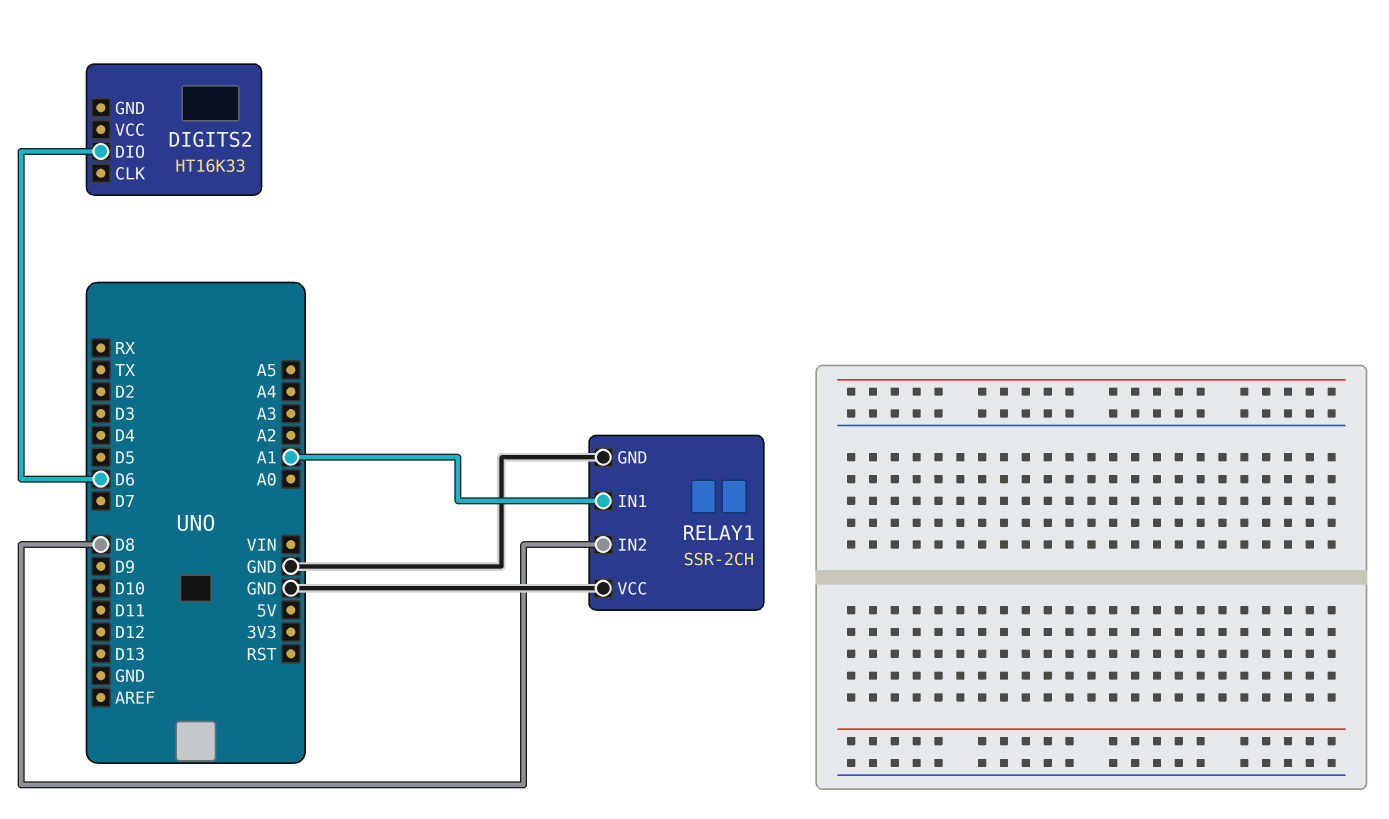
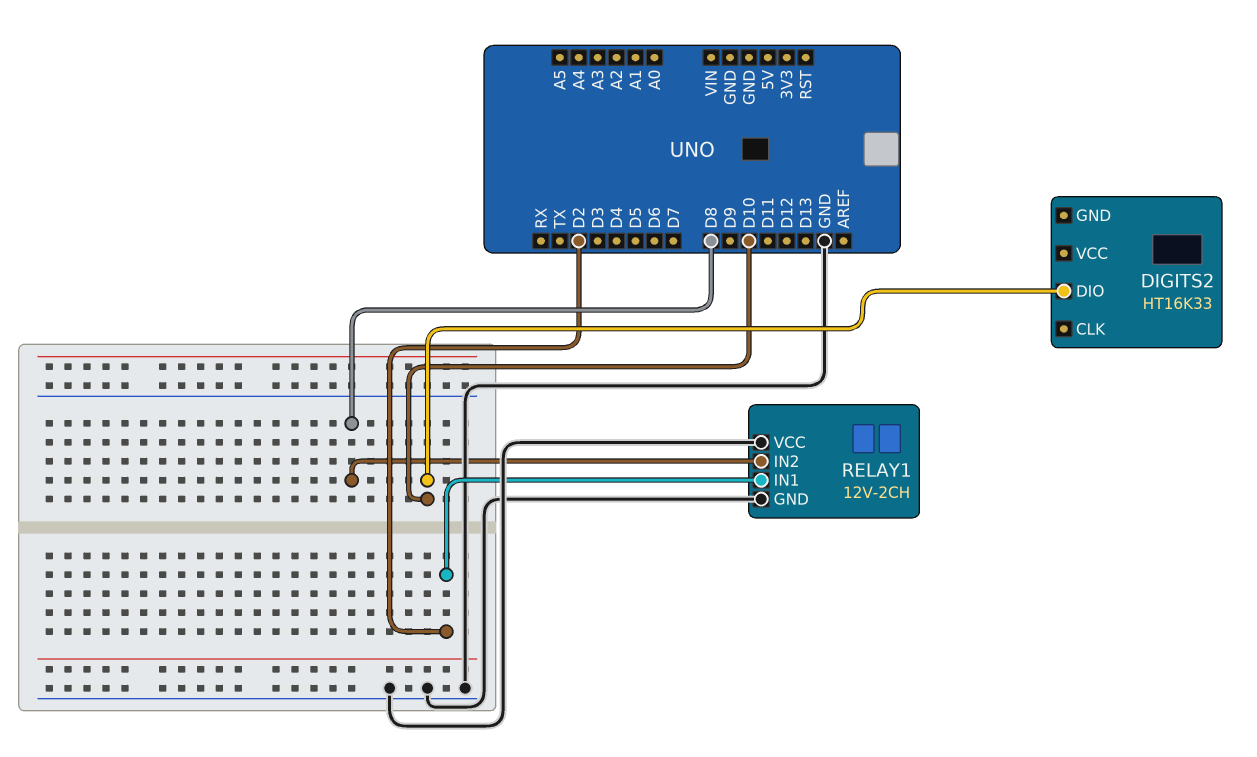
DIGITS2 pin DIO: D6 -> D10
RELAY1: SSR-2CH -> 12V-2CH
RELAY1 pin IN1: A1 -> D2

